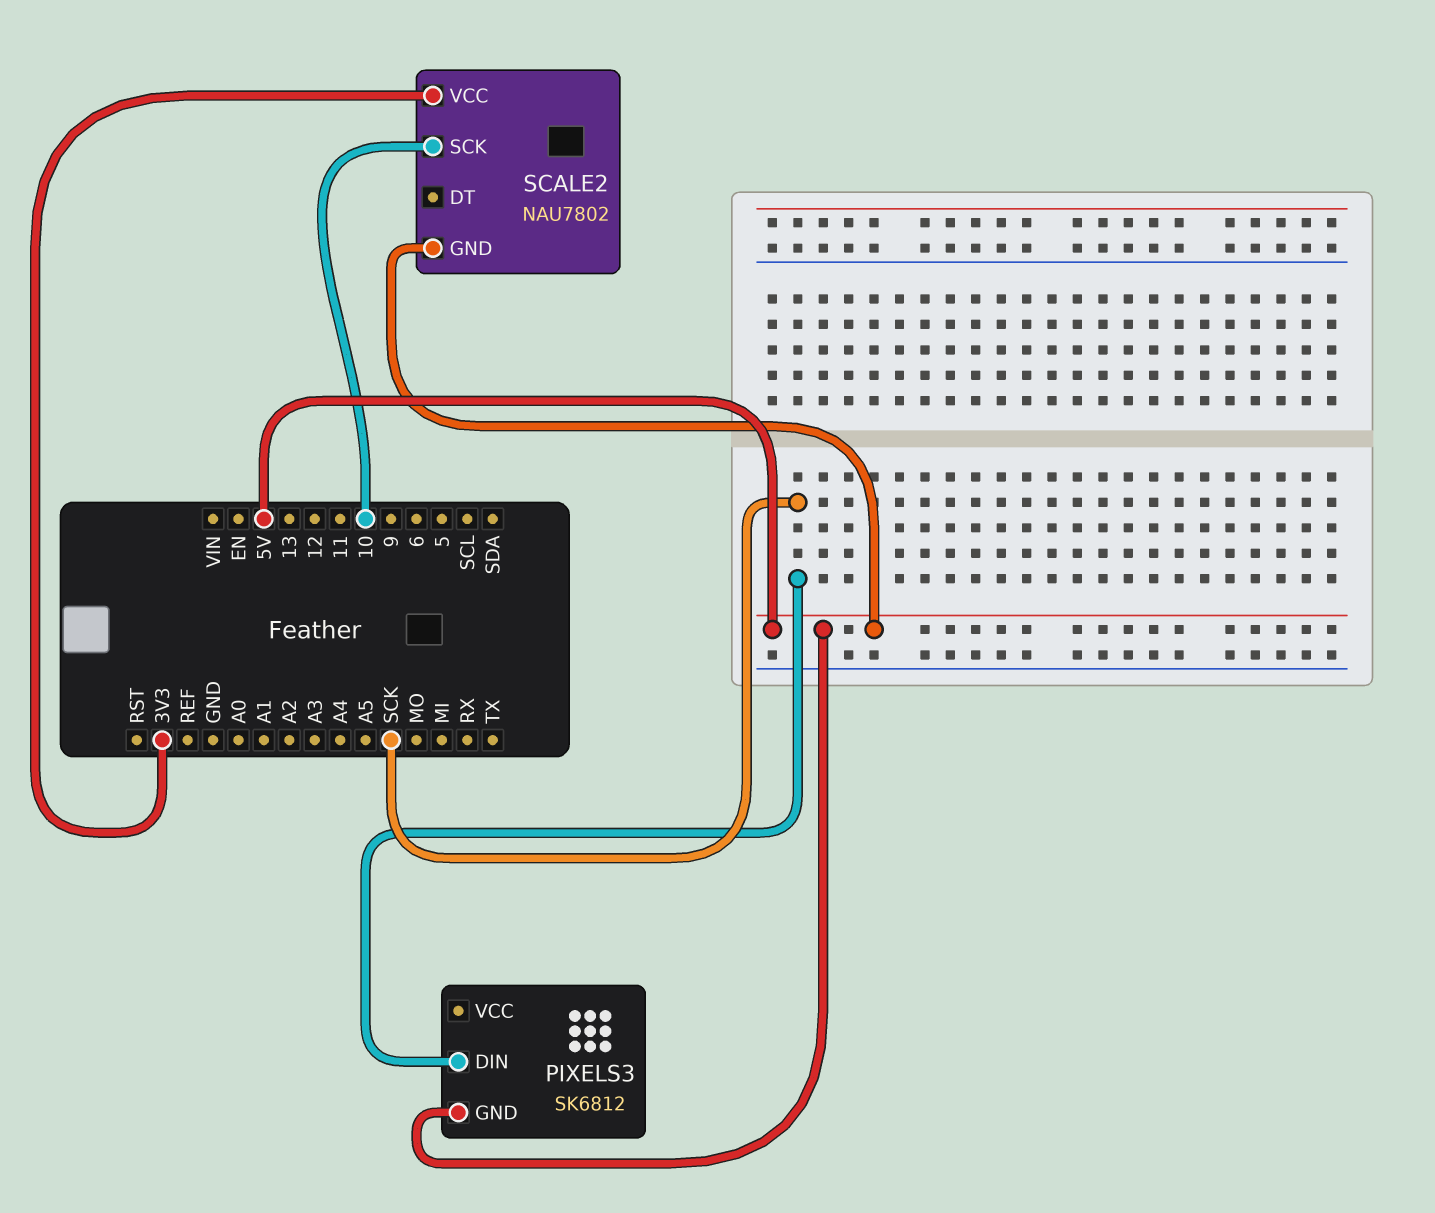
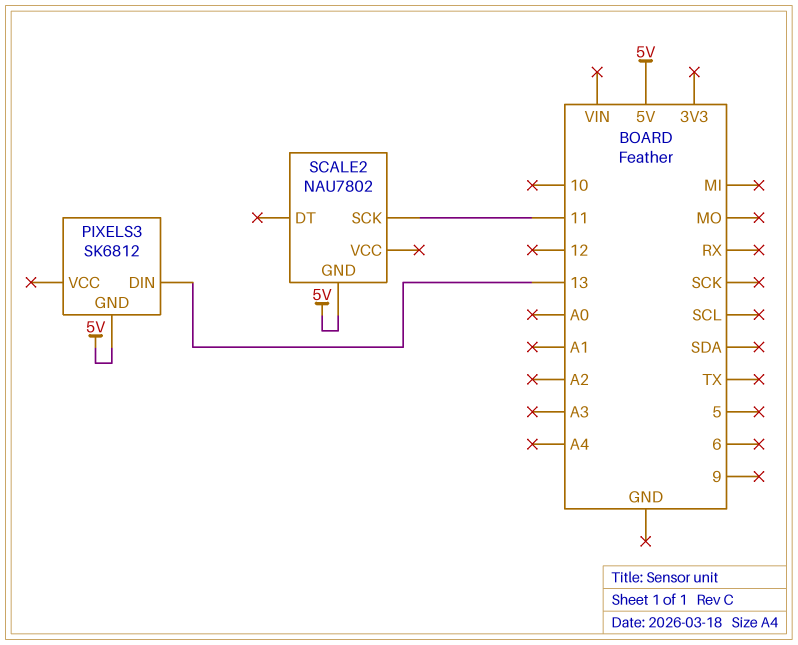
PIXELS3 pin DIN: SCK -> 13
SCALE2 pin SCK: 10 -> 11
SCALE2 pin VCC: 3V3 -> none

